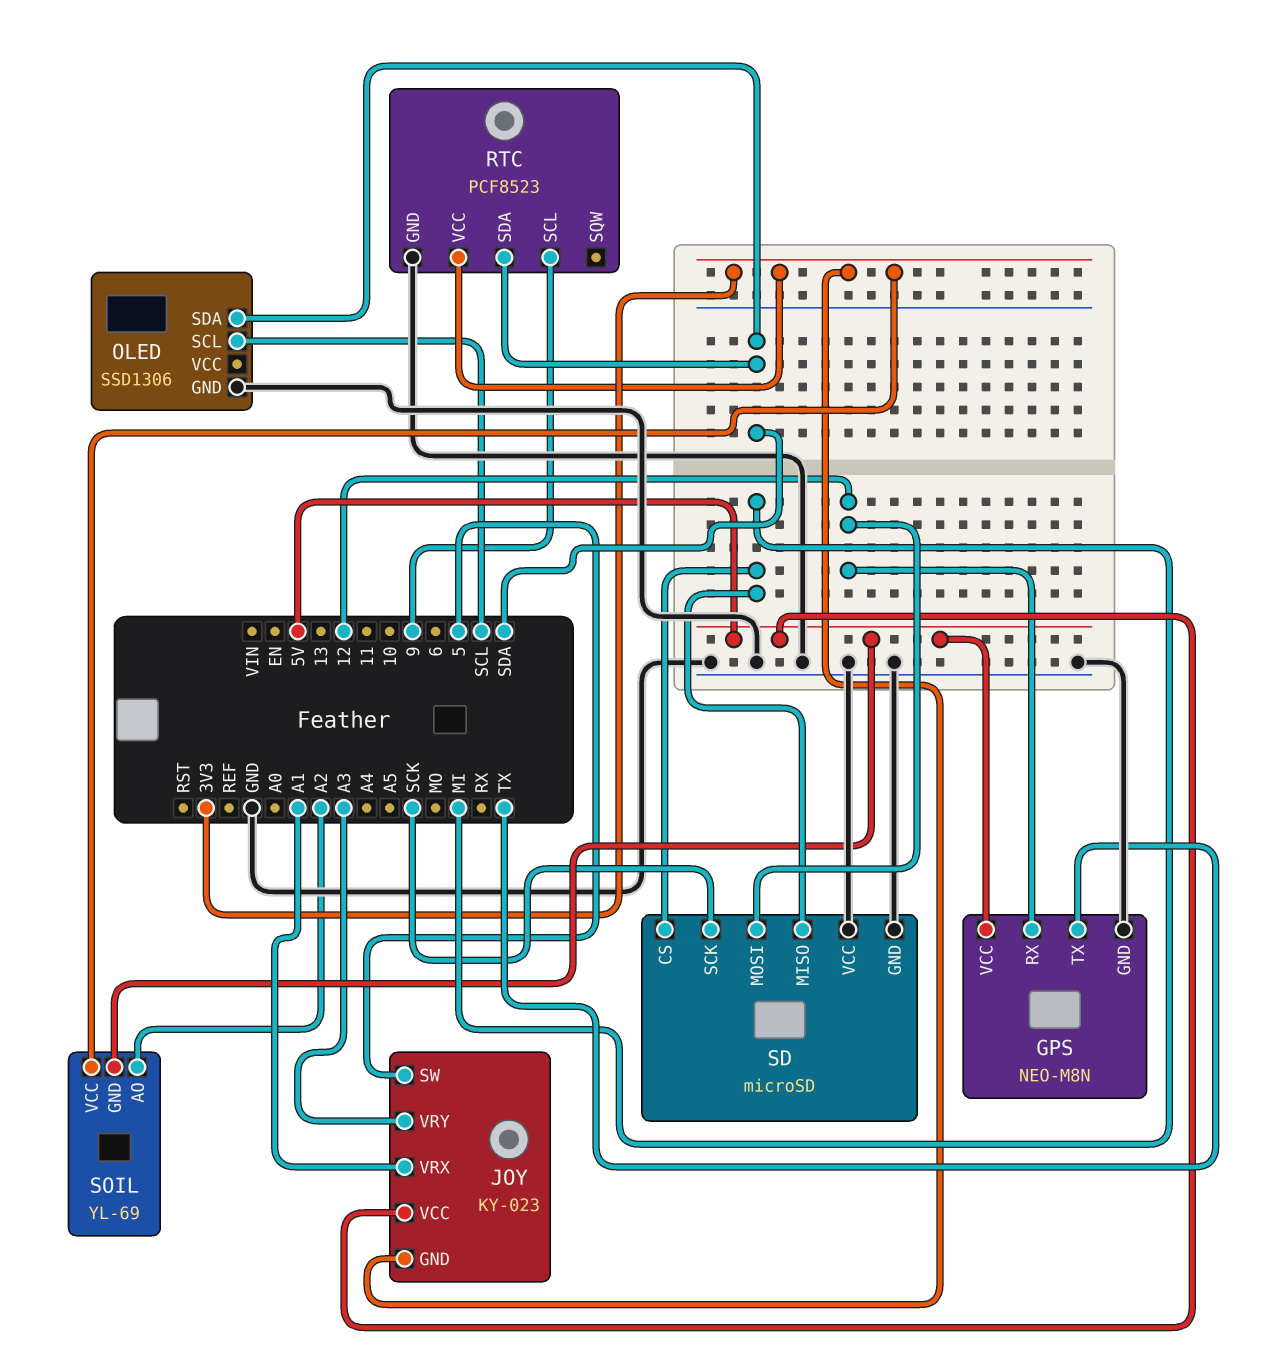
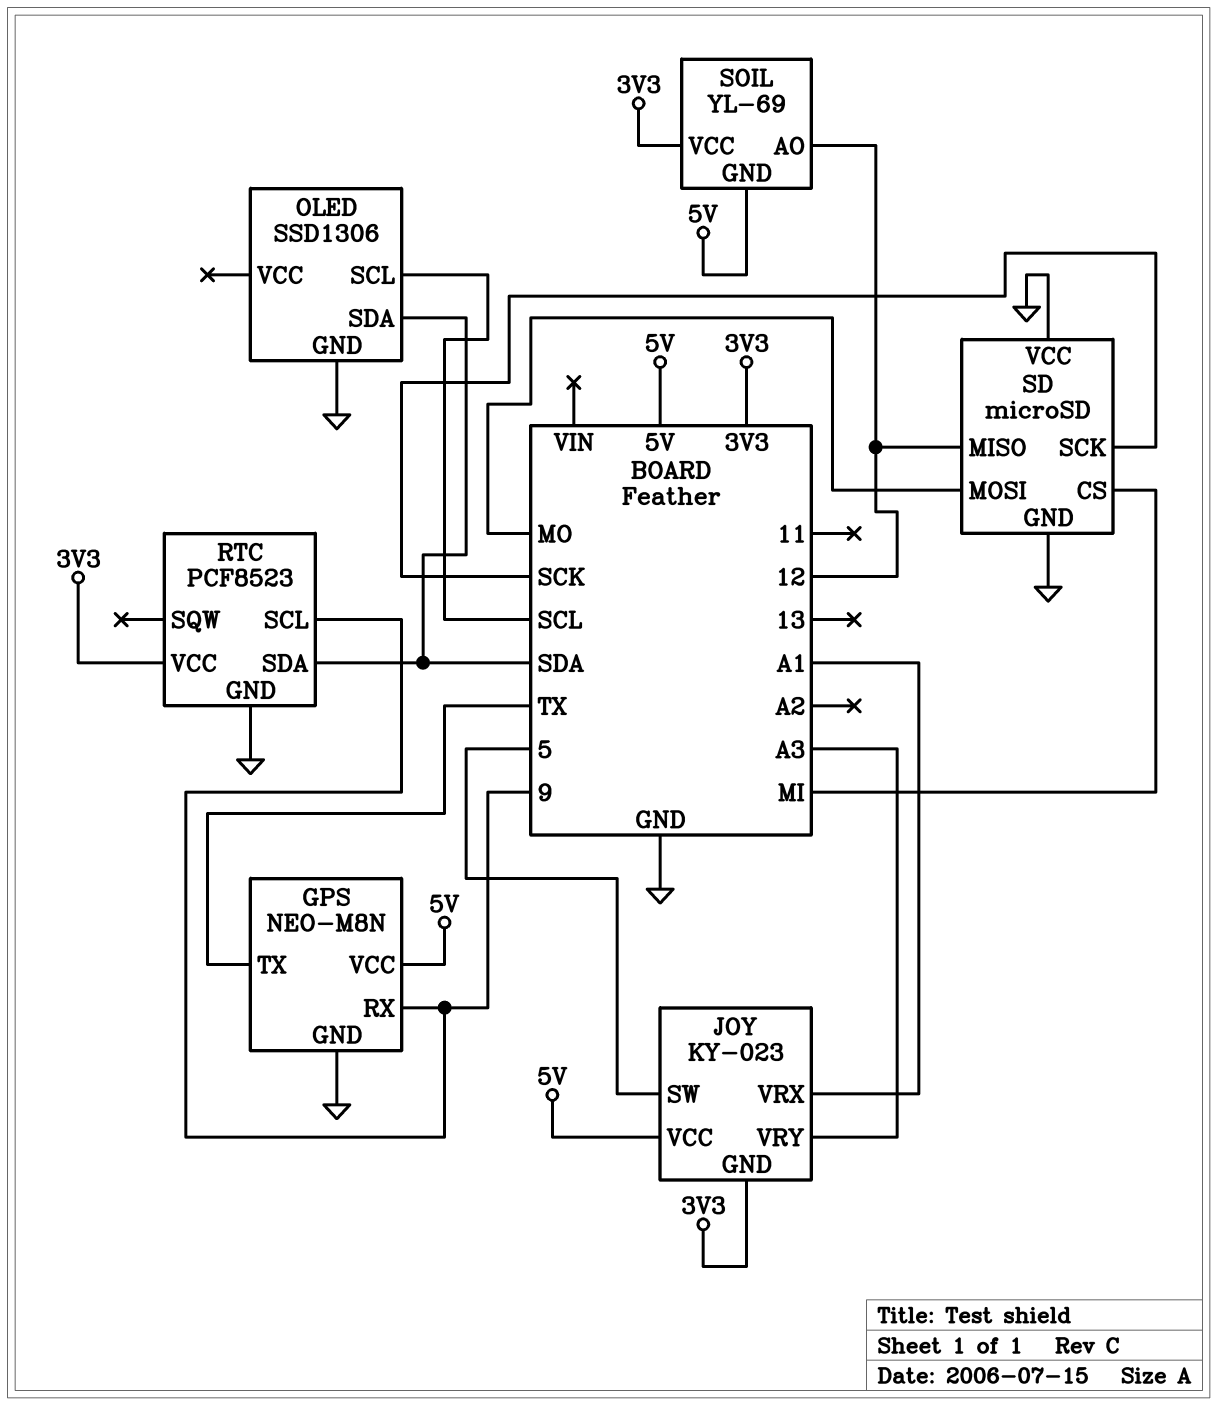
GPS pin RX: 12 -> 9
SD pin MISO: MI -> 12
SD pin MOSI: 12 -> MO
SOIL pin AO: A2 -> 12

